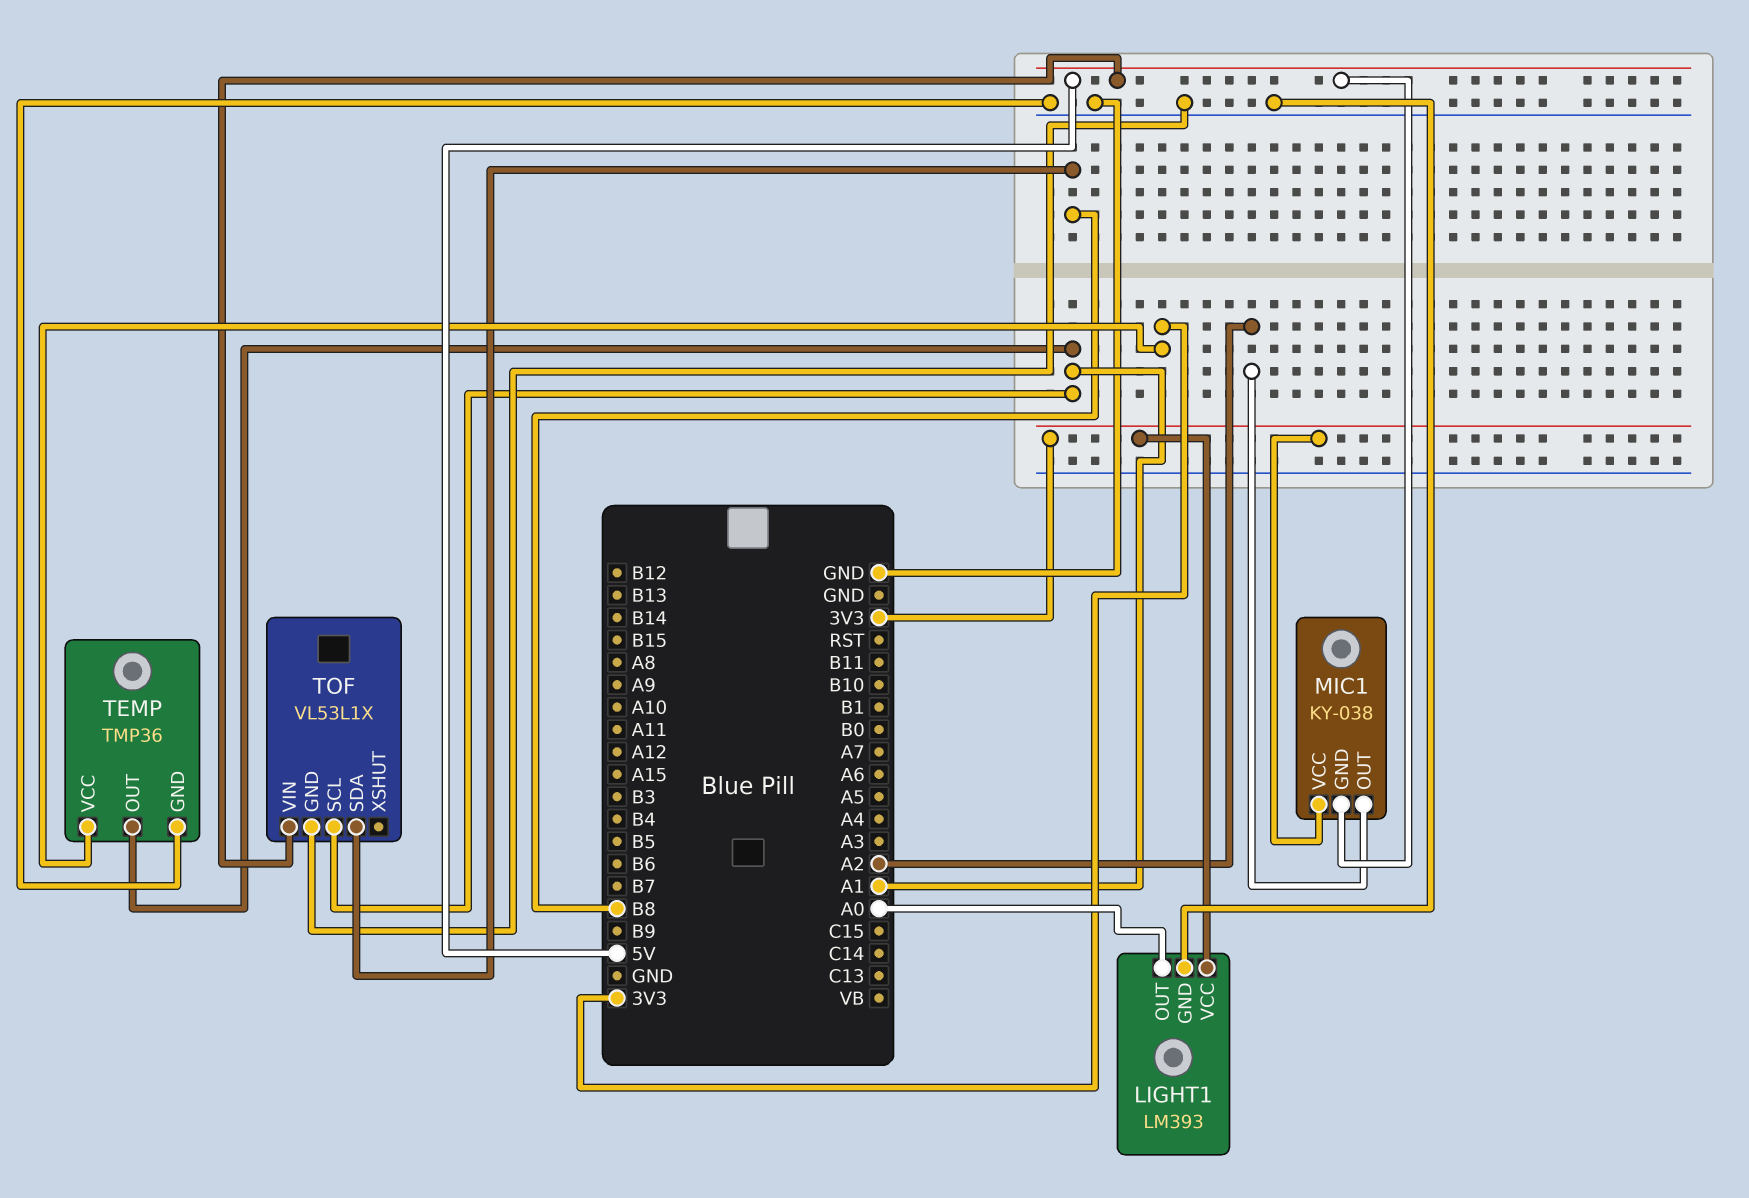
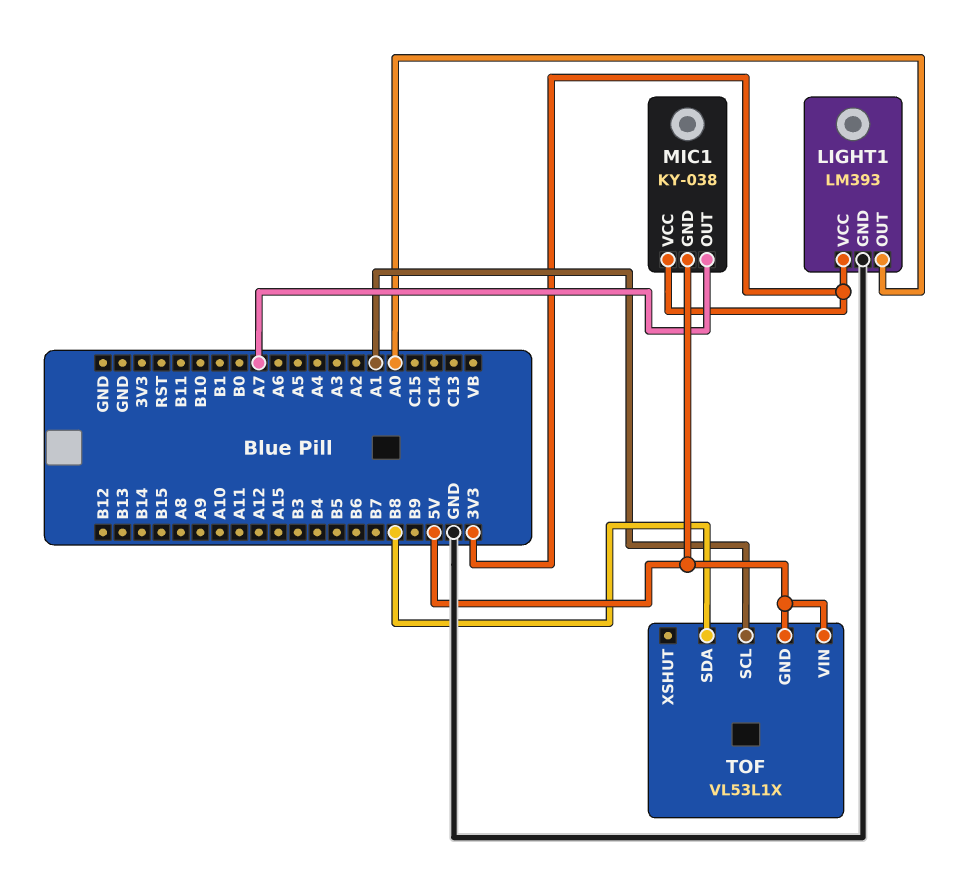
MIC1 pin OUT: A2 -> A7
TEMP: TMP36 -> none
TEMP pin GND: GND -> none
TEMP pin OUT: A1 -> none
TEMP pin VCC: 3V3 -> none
TOF pin GND: GND -> 5V

